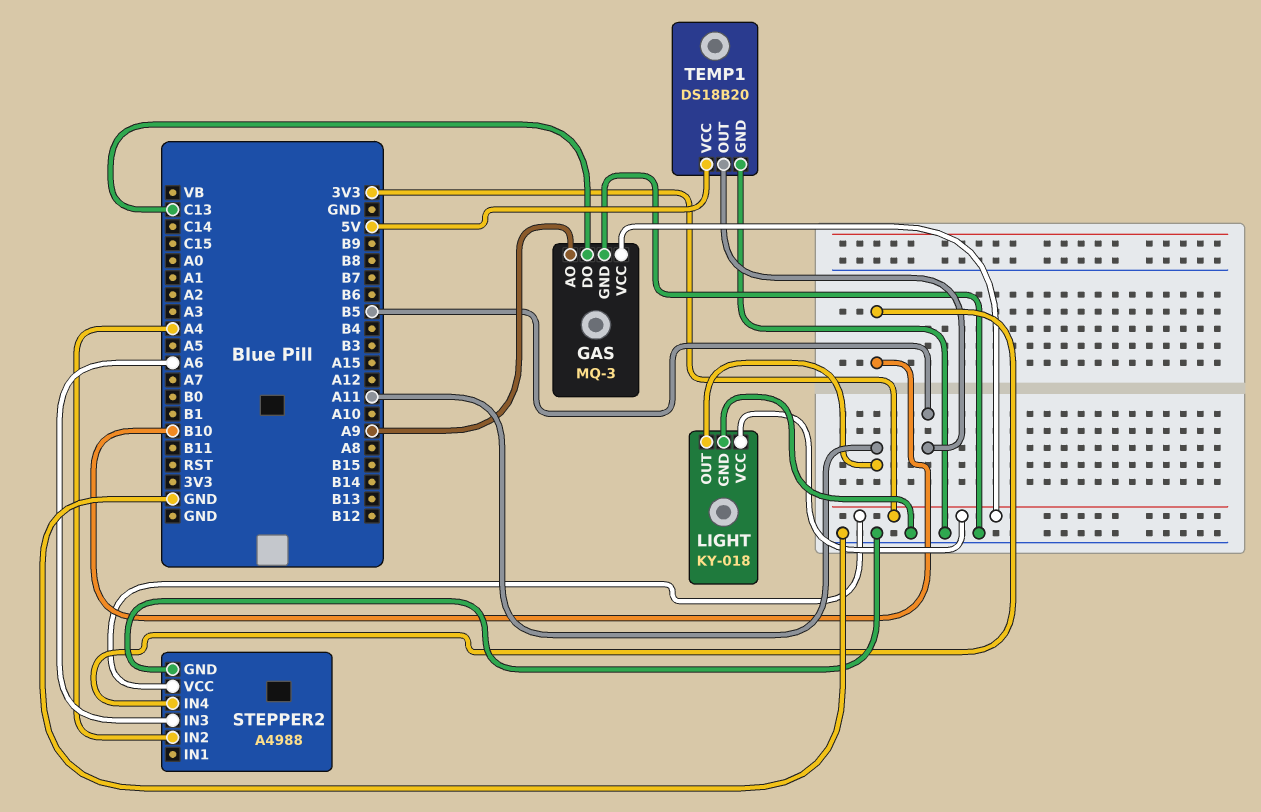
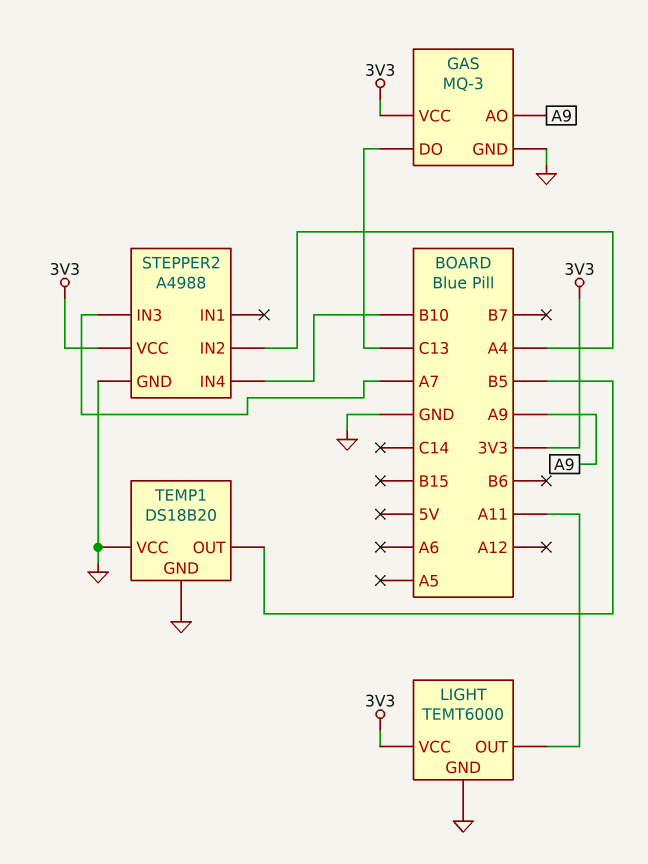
LIGHT: KY-018 -> TEMT6000
STEPPER2 pin IN3: A6 -> A7
TEMP1 pin VCC: 5V -> GND

